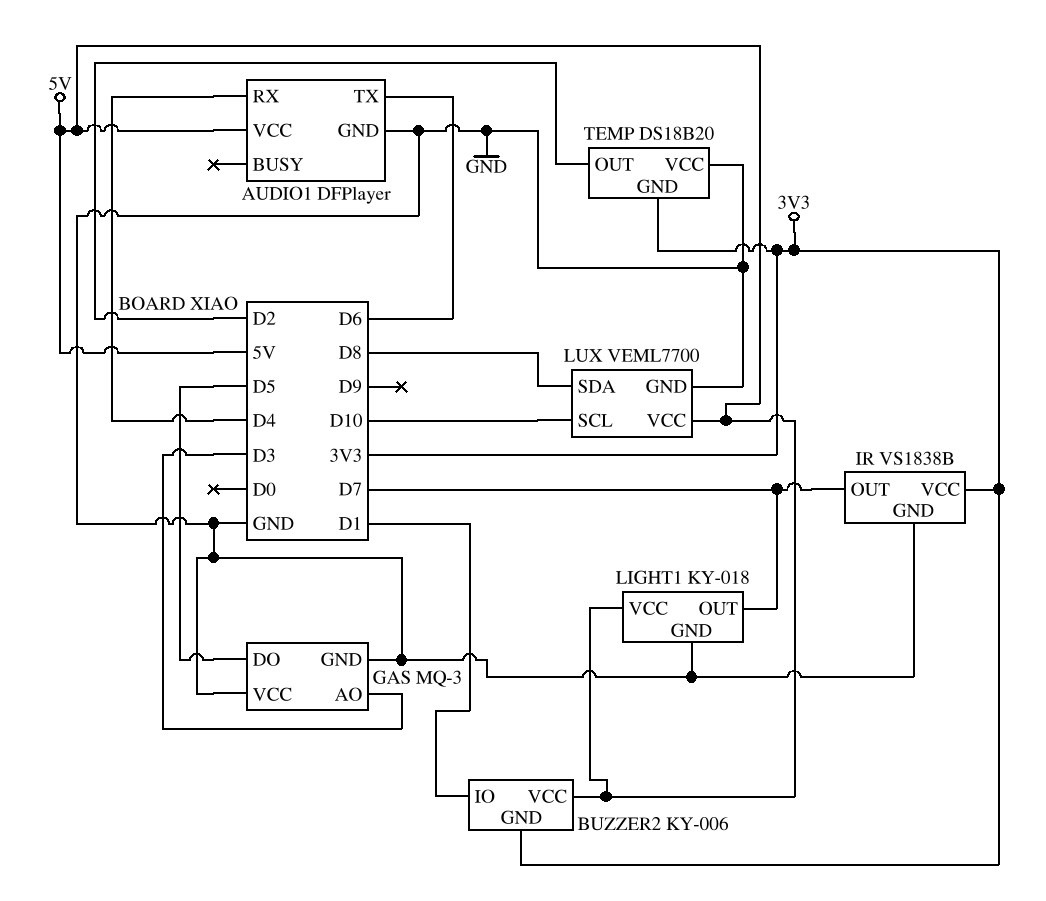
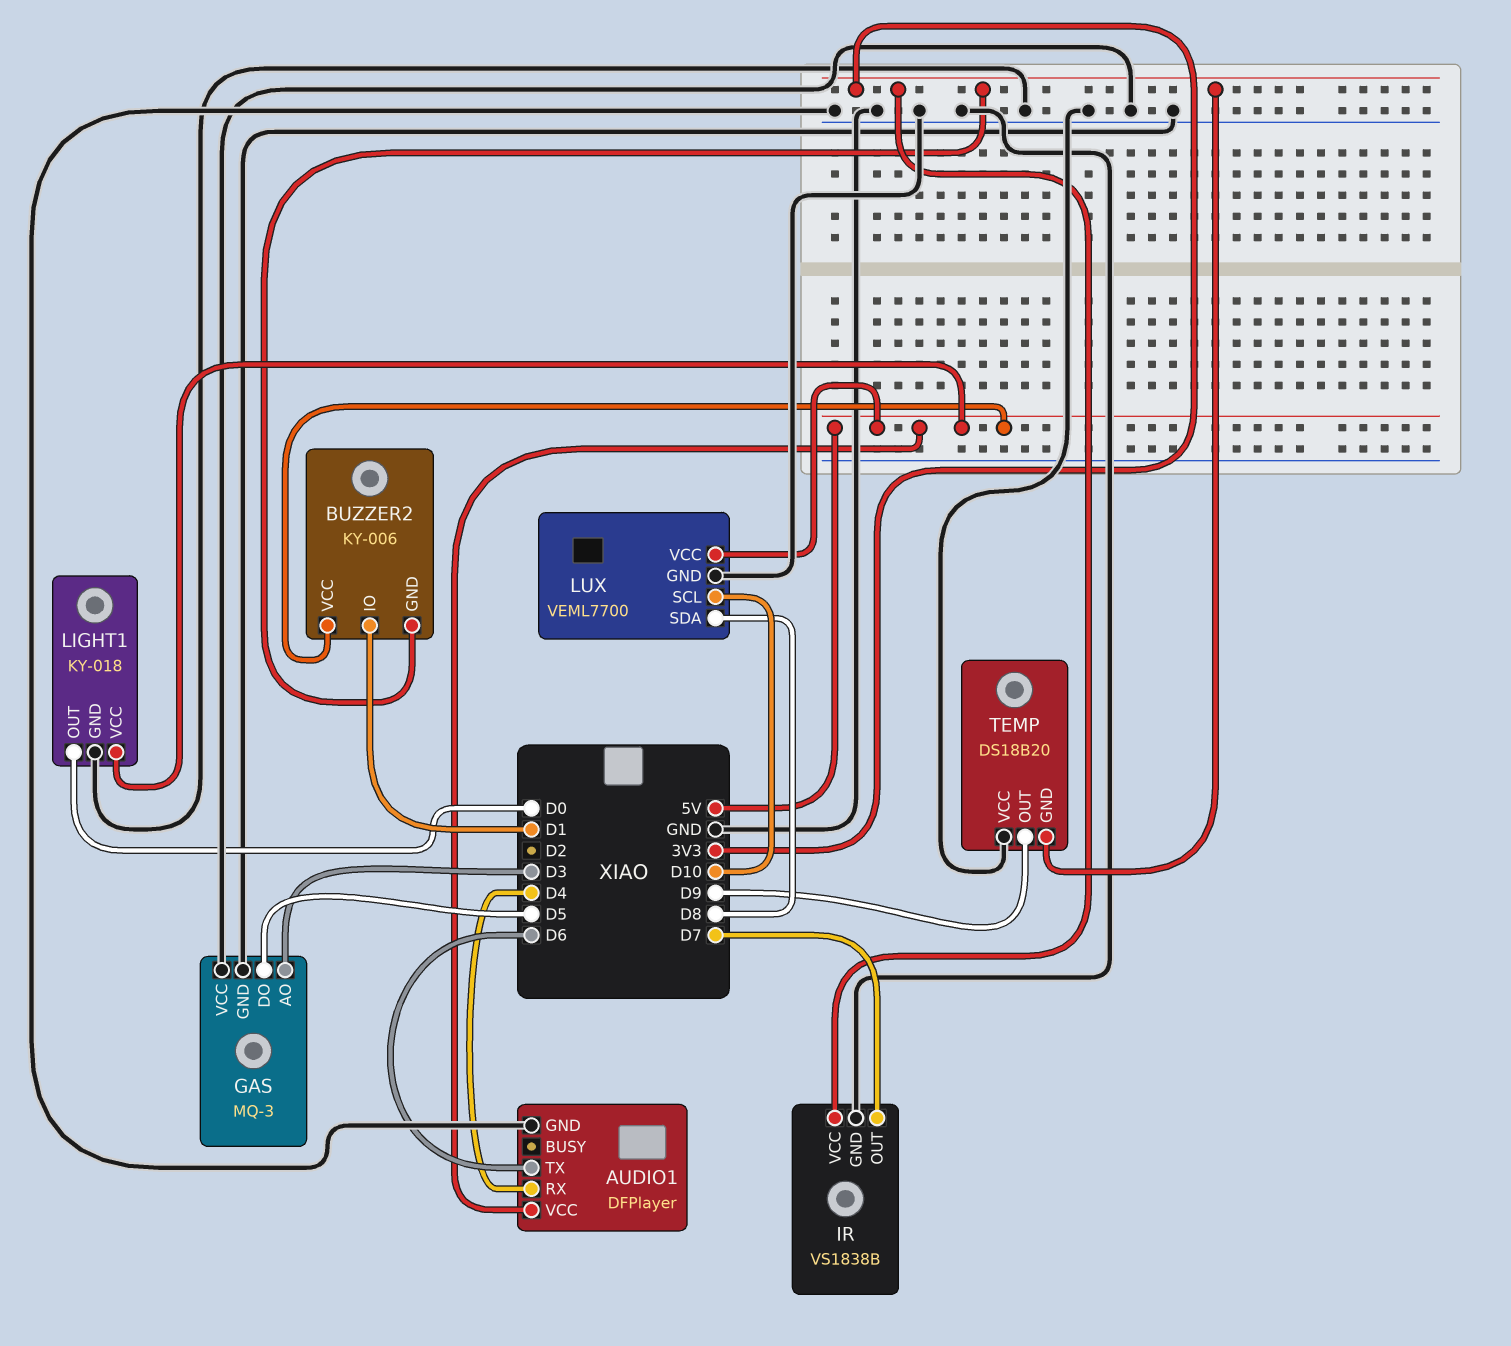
LIGHT1 pin OUT: D7 -> D0
TEMP pin OUT: D2 -> D9

